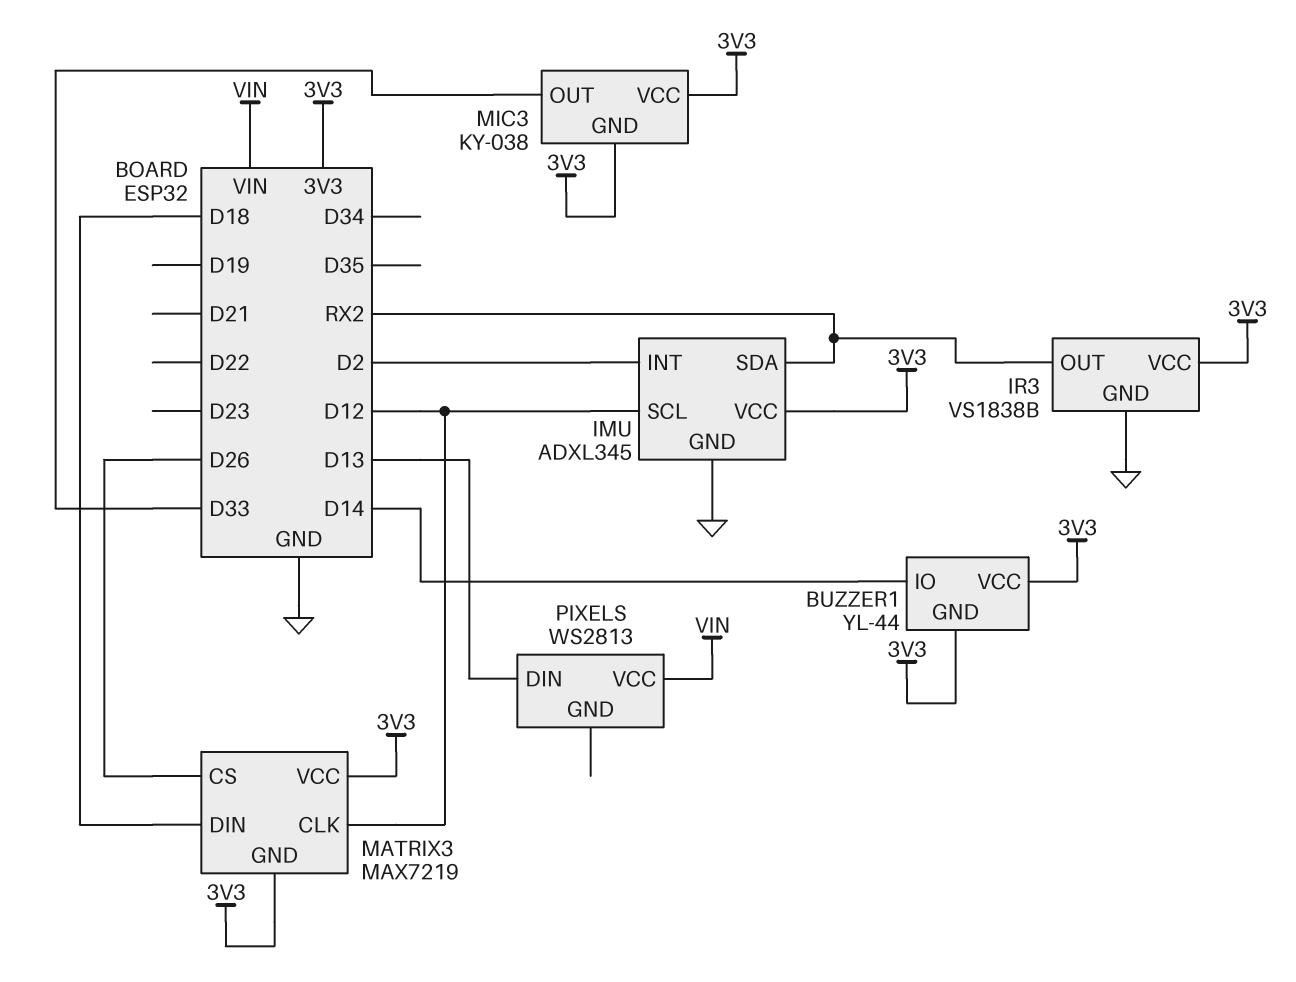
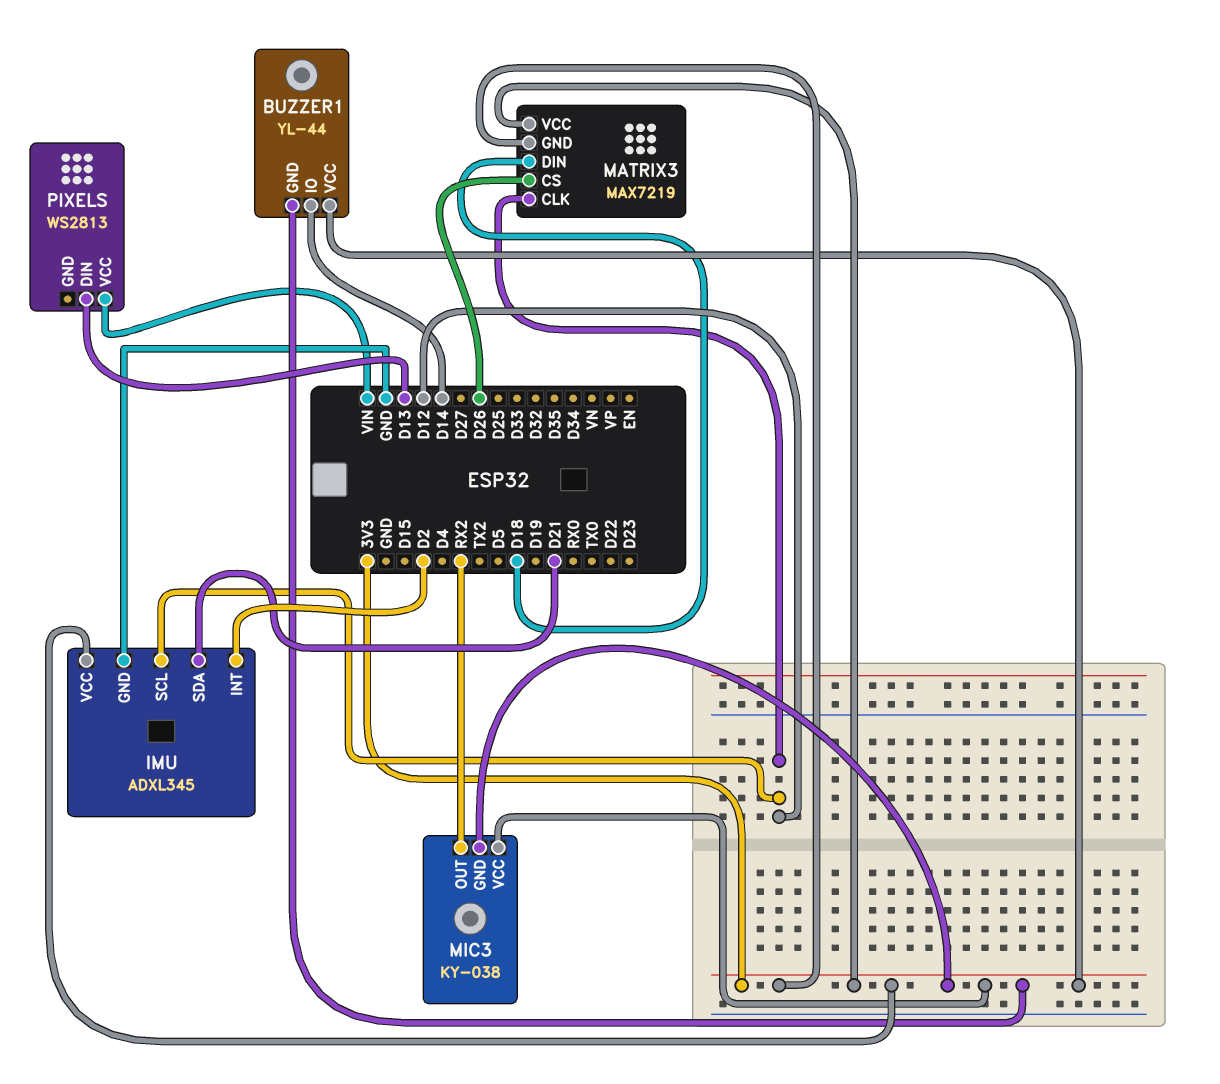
IMU pin SDA: RX2 -> D21
IR3: VS1838B -> none
IR3 pin GND: GND -> none
IR3 pin OUT: RX2 -> none
IR3 pin VCC: 3V3 -> none
MIC3 pin OUT: D33 -> RX2

